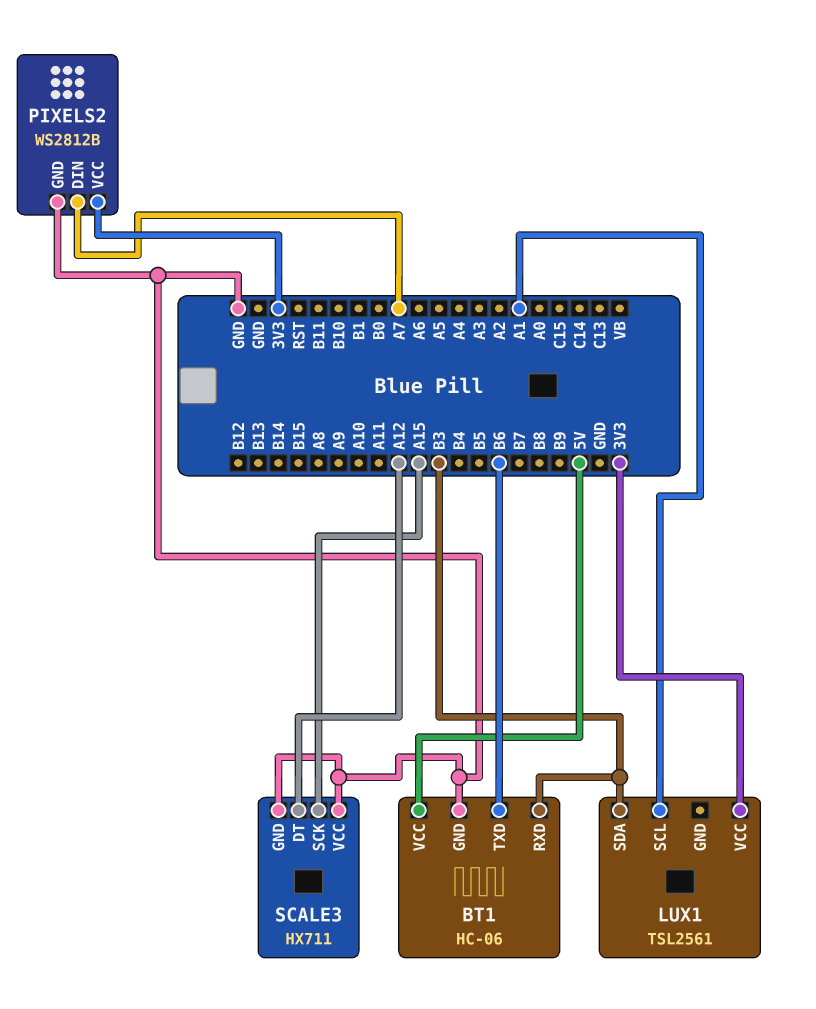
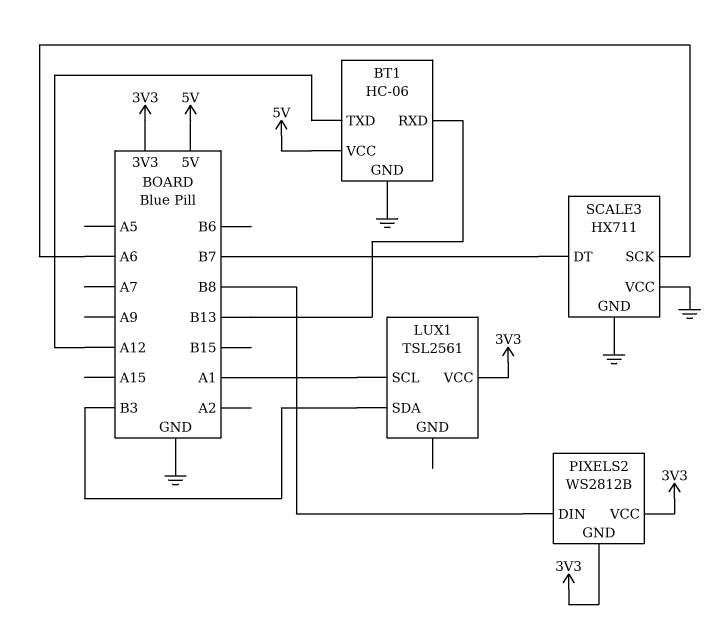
BT1 pin RXD: B3 -> B13
BT1 pin TXD: B6 -> A12
PIXELS2 pin DIN: A7 -> B8
PIXELS2 pin GND: GND -> 3V3
SCALE3 pin DT: A12 -> B7
SCALE3 pin SCK: A15 -> A6

